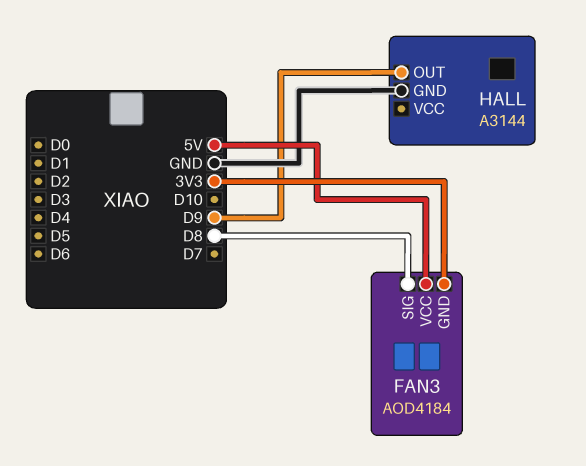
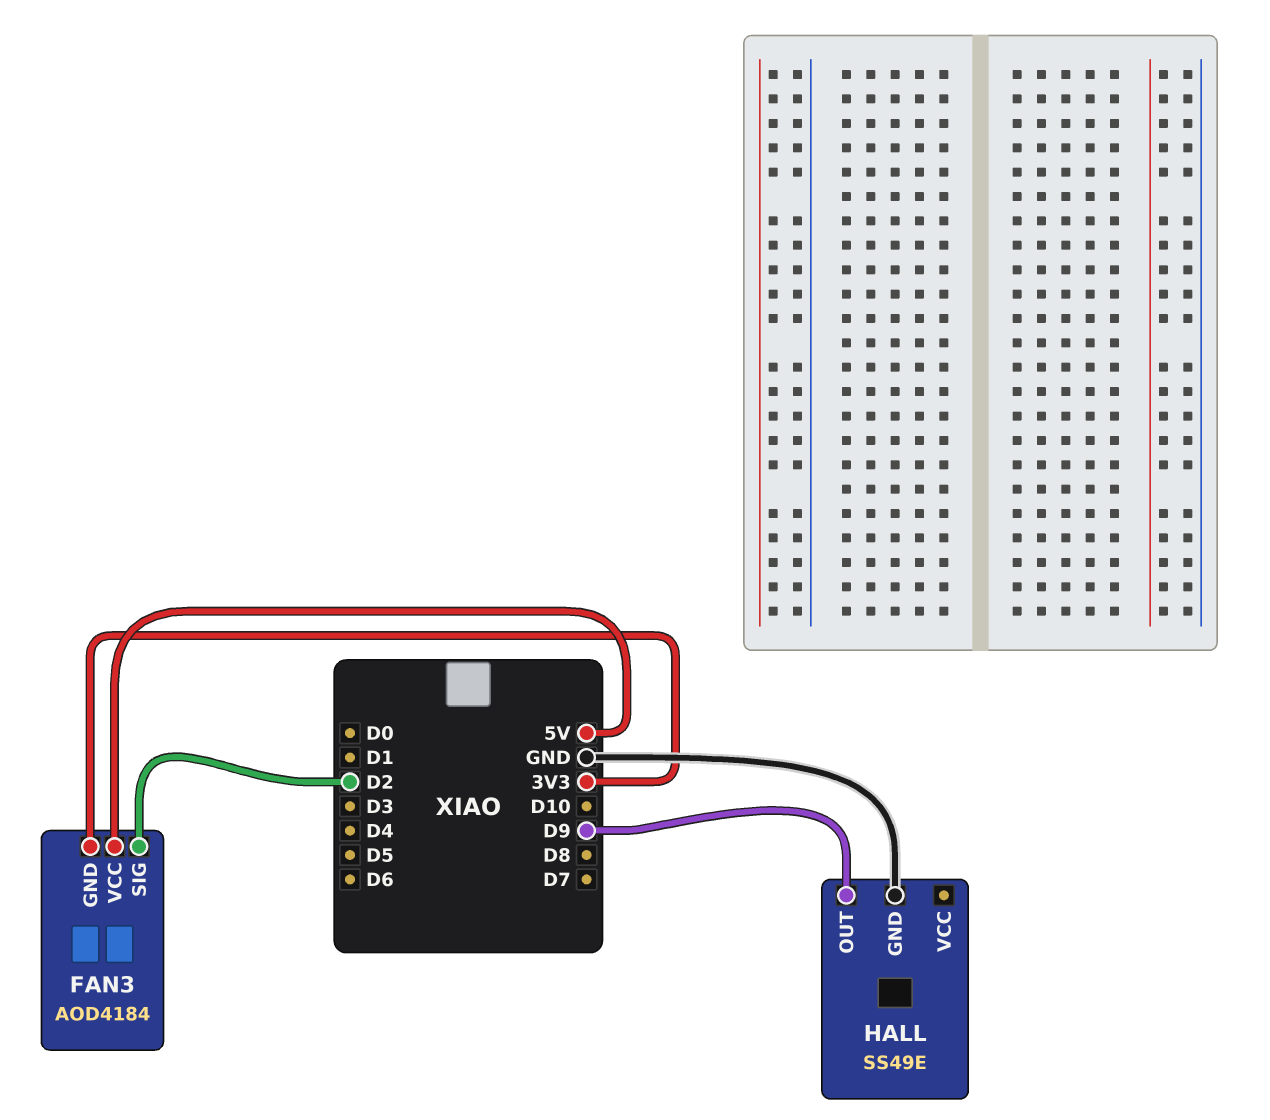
FAN3 pin SIG: D8 -> D2
HALL: A3144 -> SS49E

